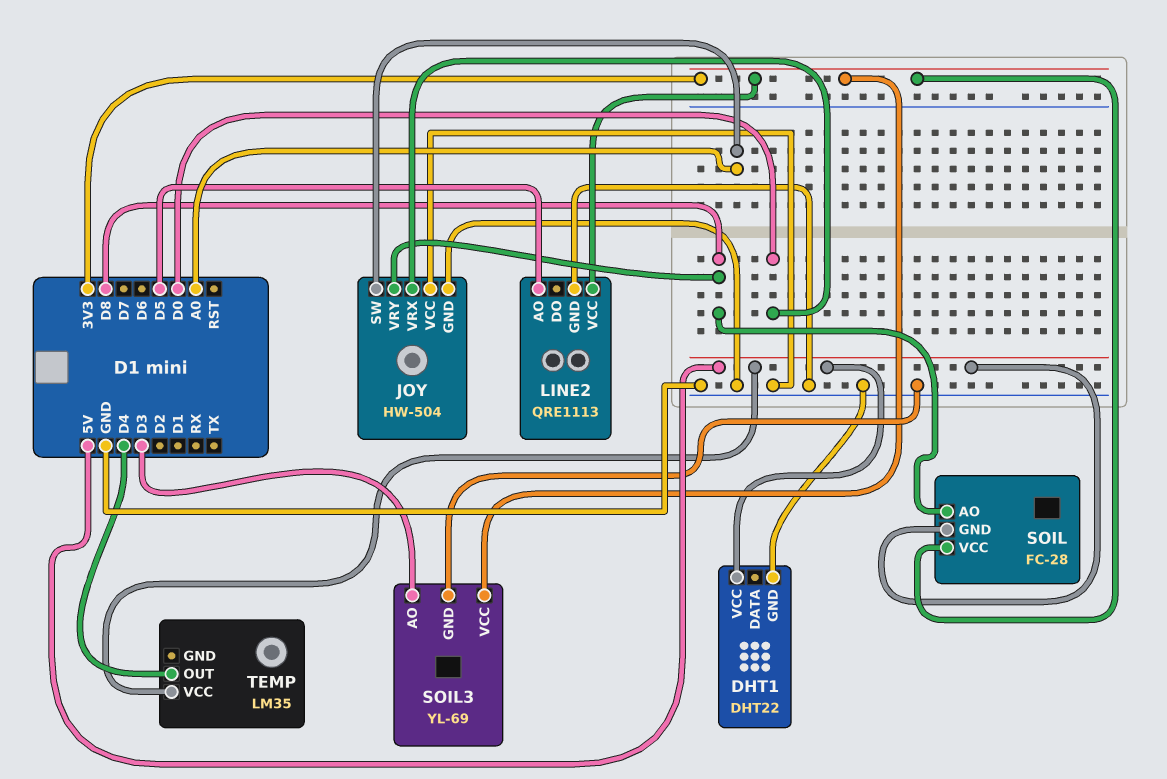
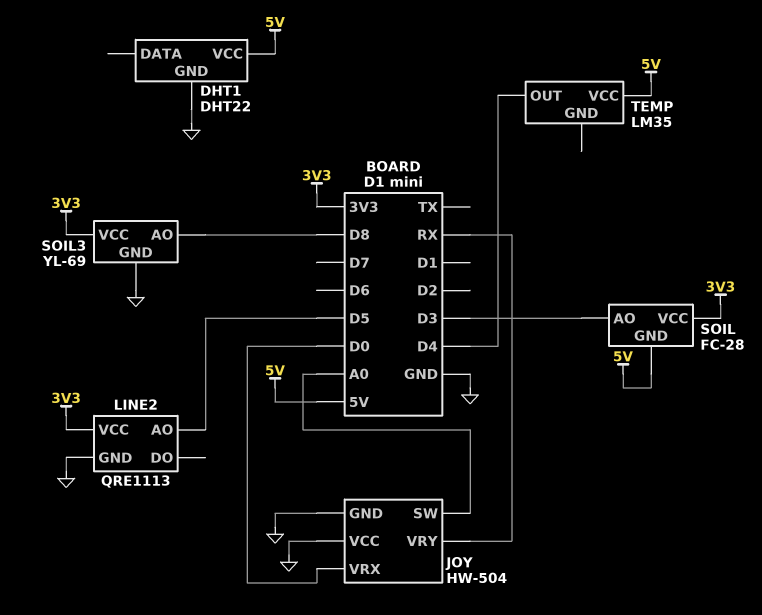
JOY pin VRY: D8 -> RX
SOIL pin AO: D8 -> D3
SOIL3 pin AO: D3 -> D8

